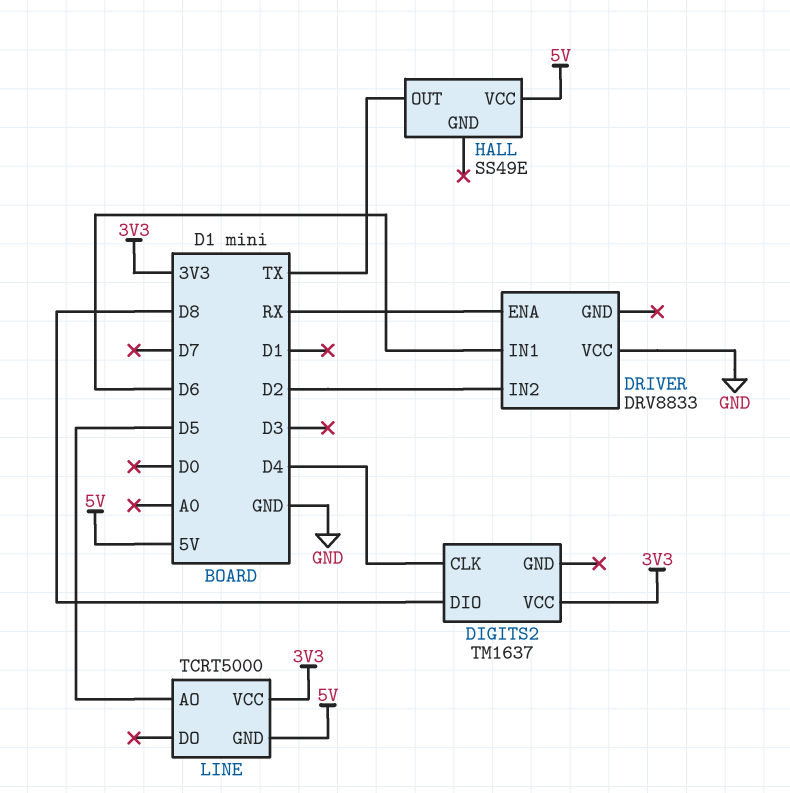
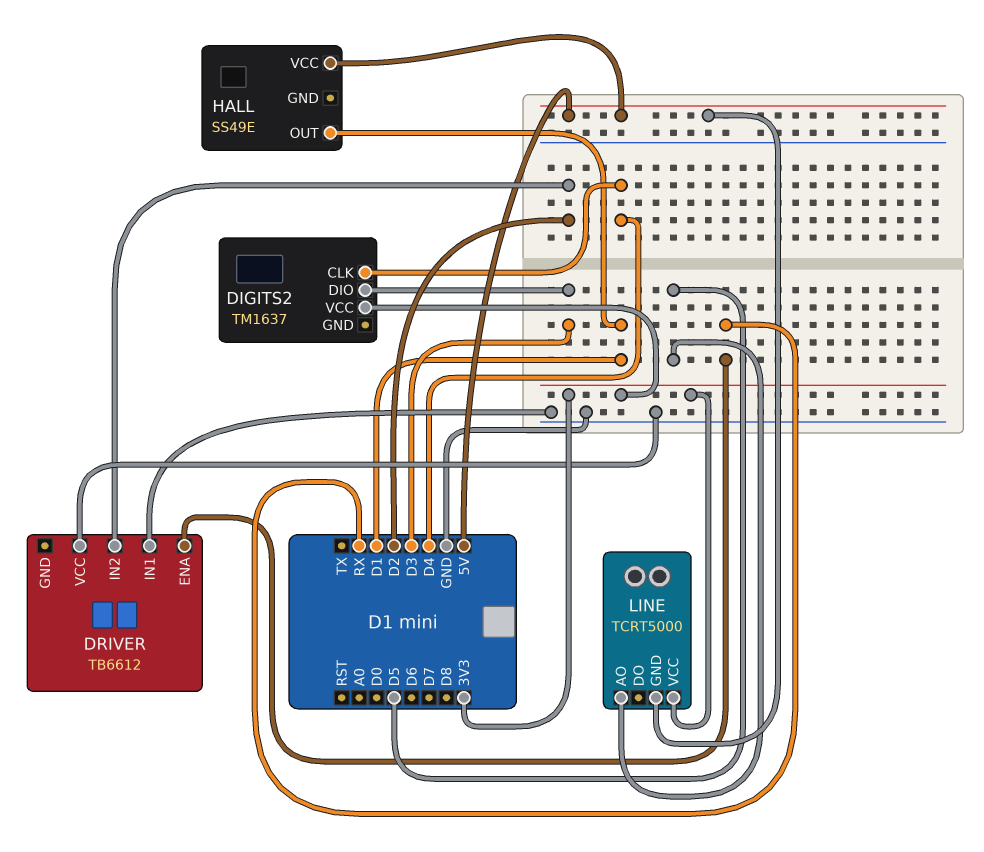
DIGITS2 pin DIO: D8 -> D3
DRIVER: DRV8833 -> TB6612
DRIVER pin IN1: D6 -> GND
HALL pin OUT: TX -> D1

